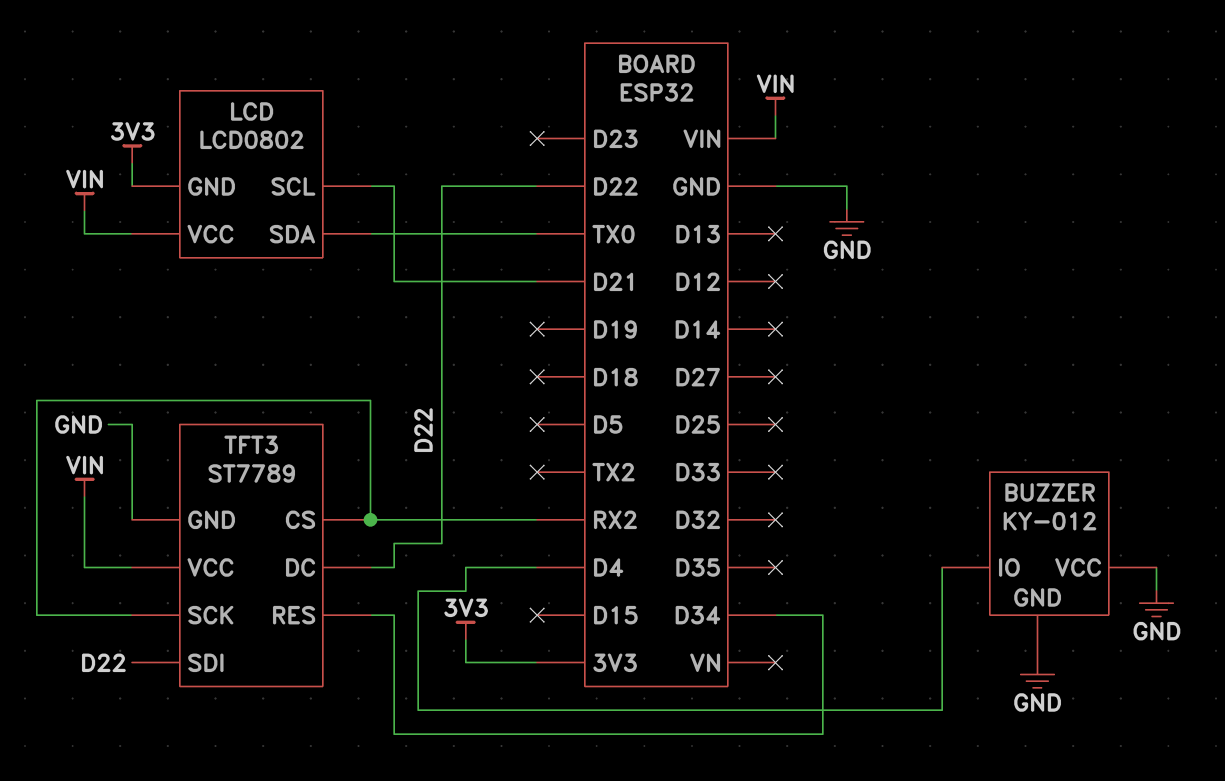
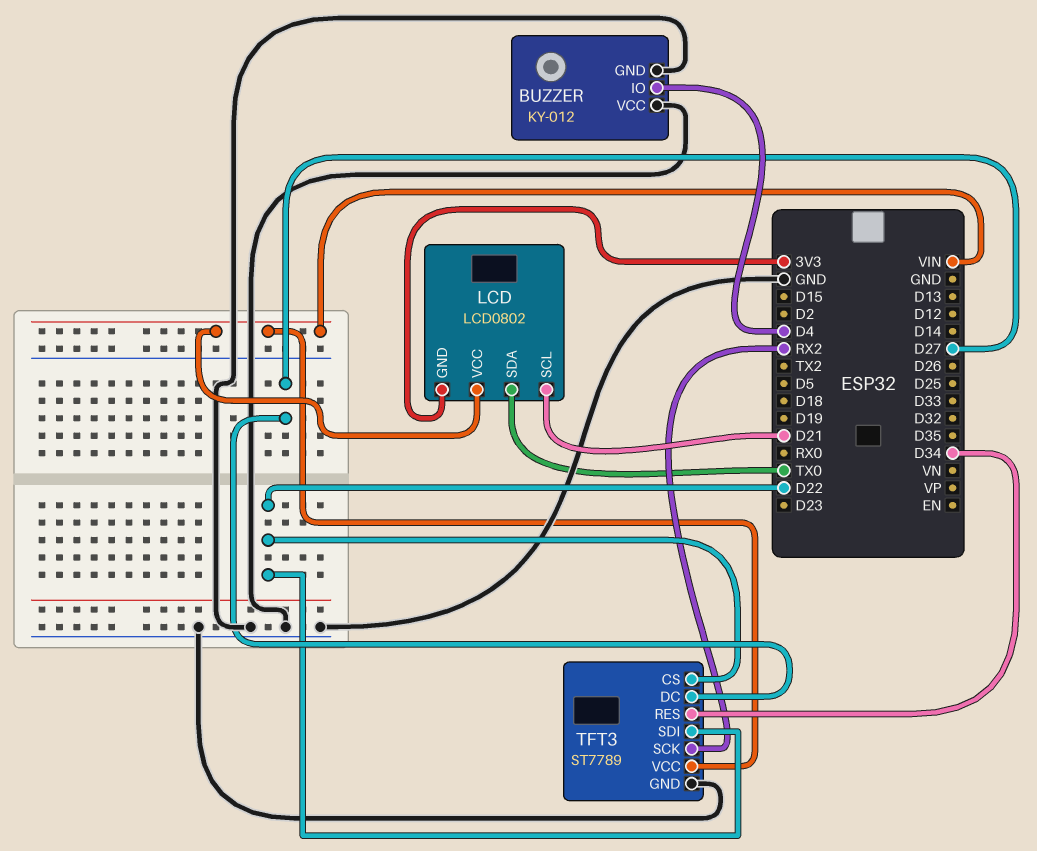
TFT3 pin CS: RX2 -> D22
TFT3 pin DC: D22 -> D27

